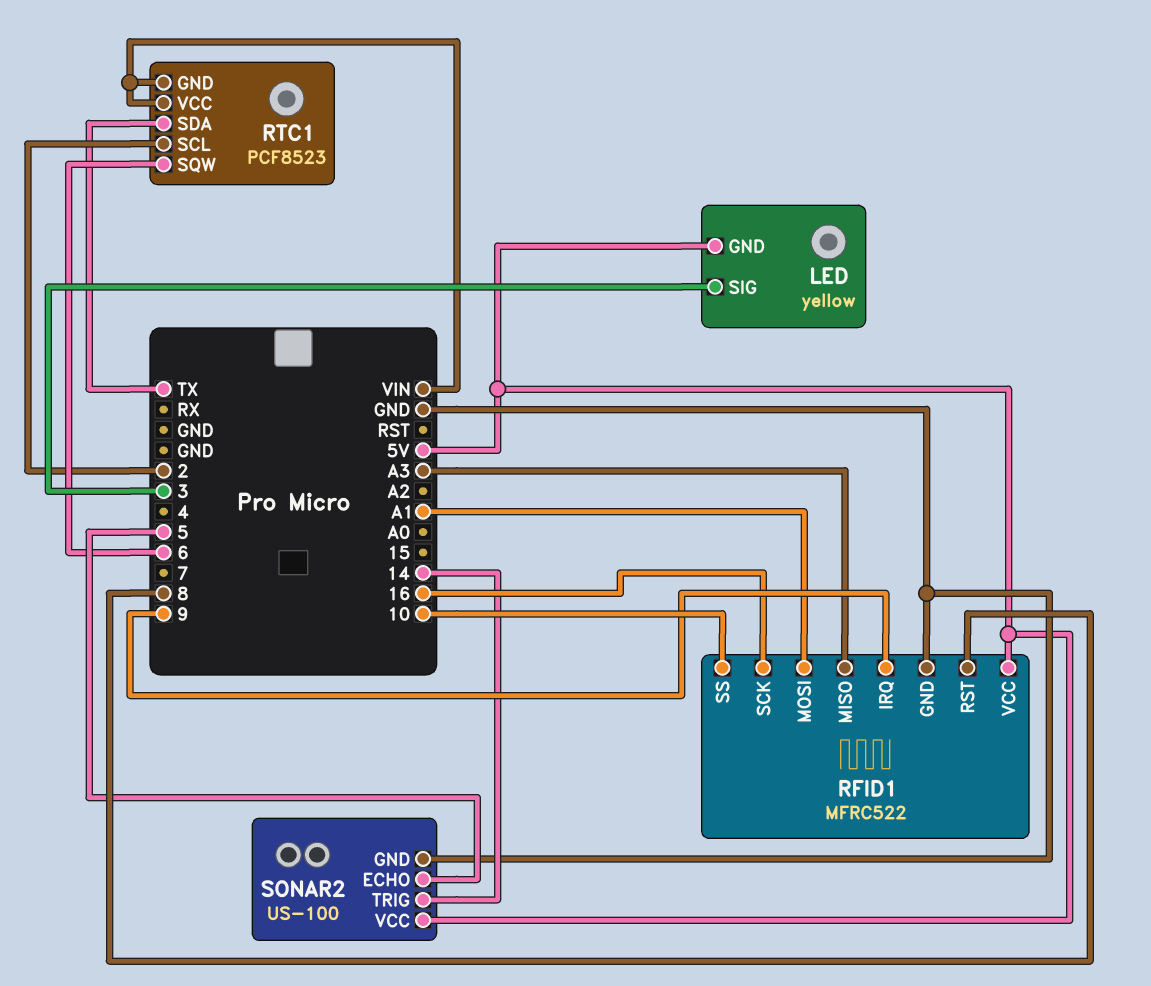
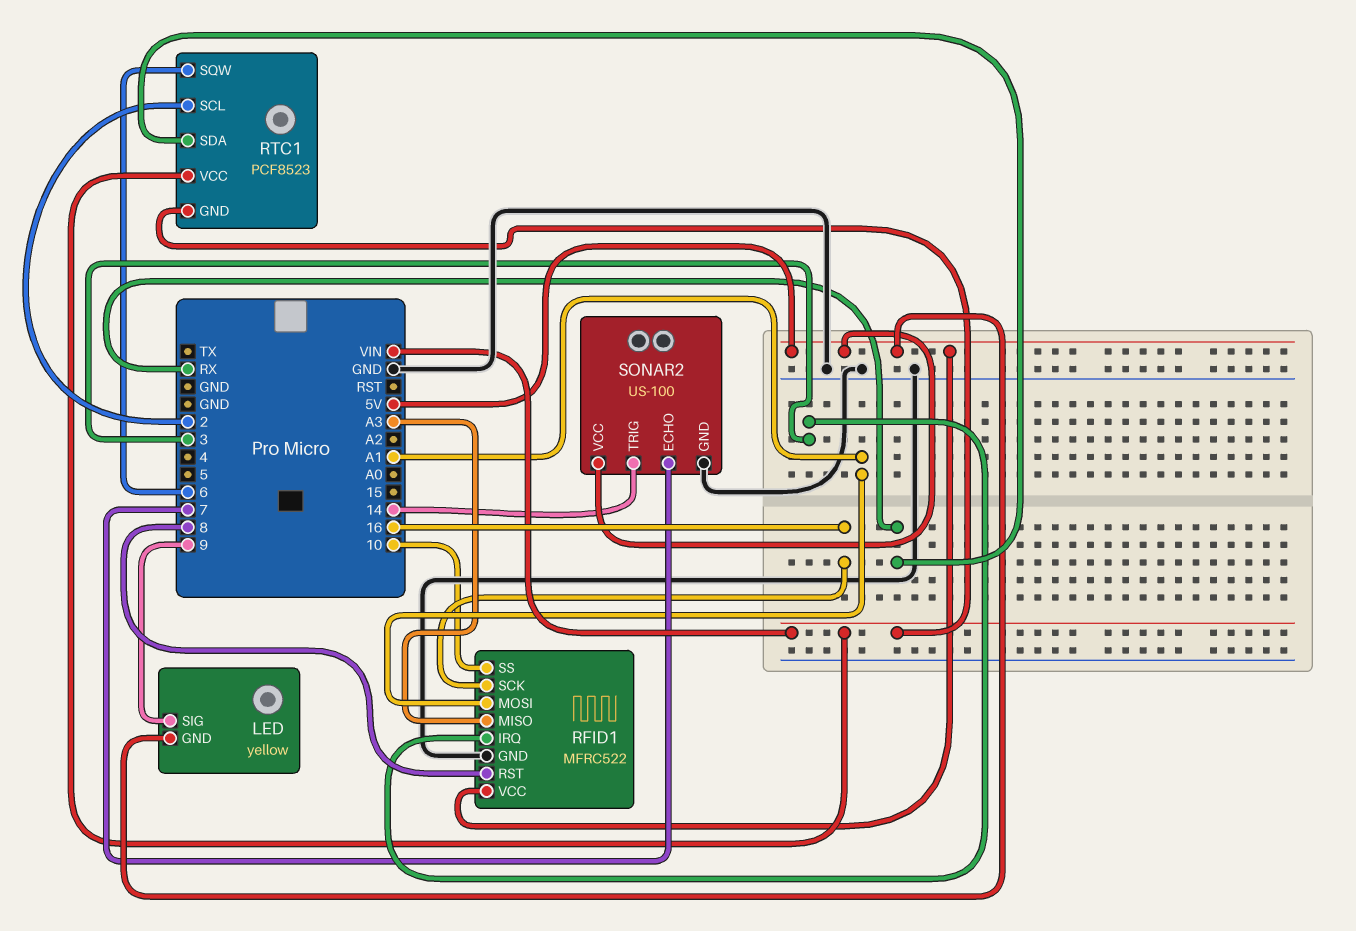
LED pin SIG: 3 -> 9
RFID1 pin IRQ: 9 -> 3
RTC1 pin SDA: TX -> RX
SONAR2 pin ECHO: 5 -> 7

